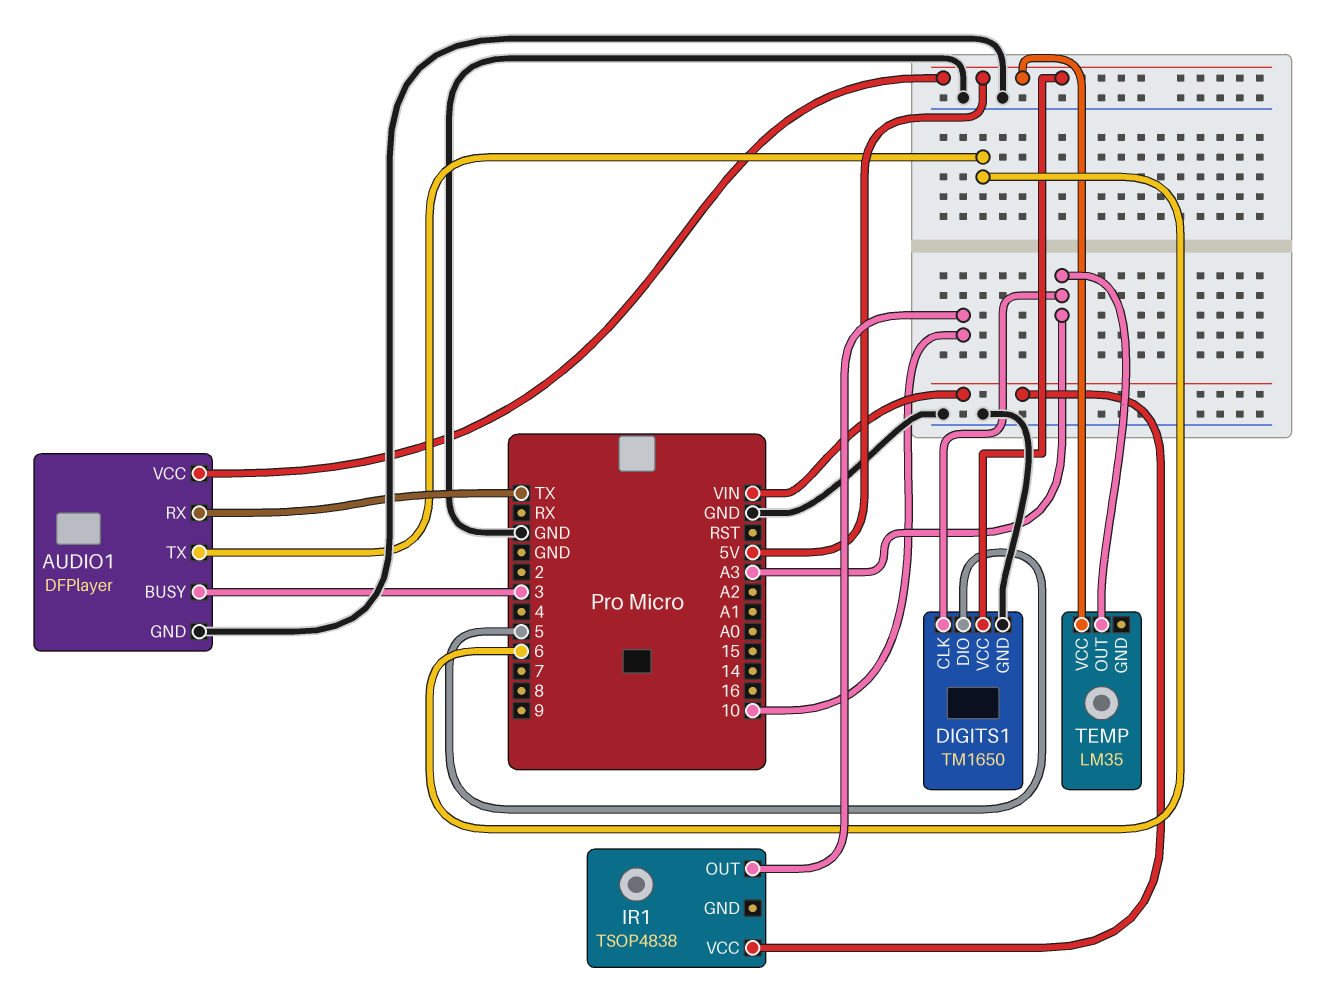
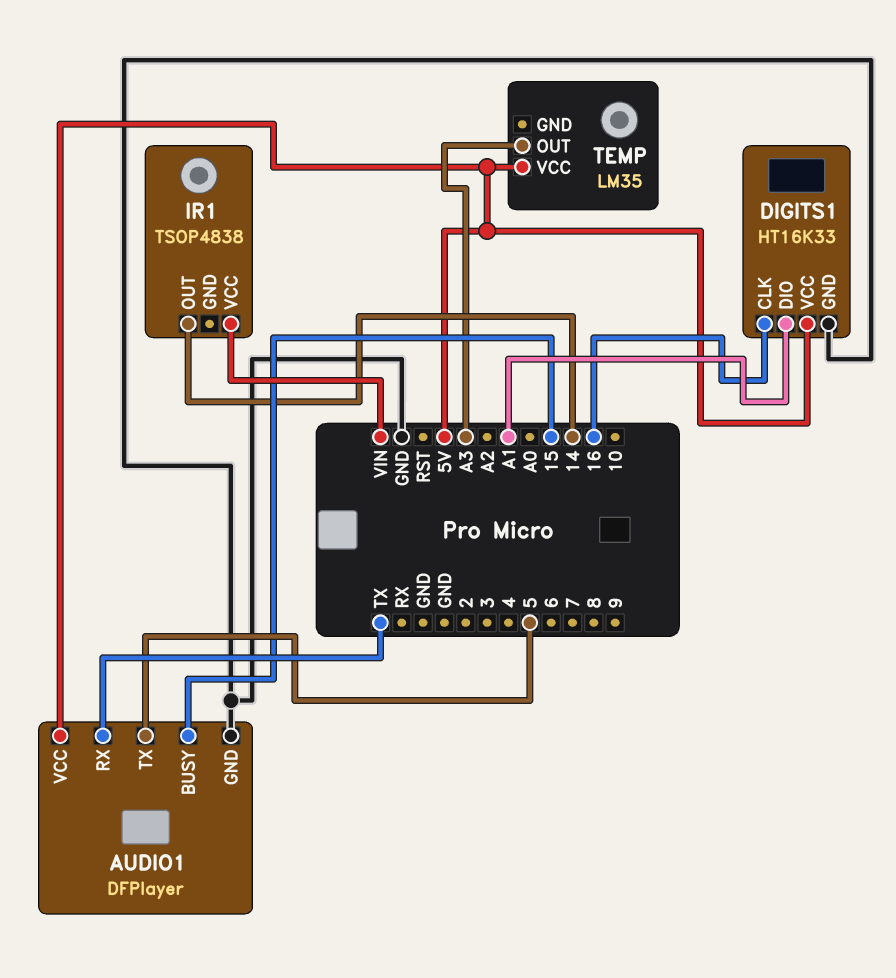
AUDIO1 pin BUSY: 3 -> 15
AUDIO1 pin TX: 6 -> 5
DIGITS1: TM1650 -> HT16K33
DIGITS1 pin CLK: A3 -> 16
DIGITS1 pin DIO: 5 -> A1
IR1 pin OUT: 10 -> 14

